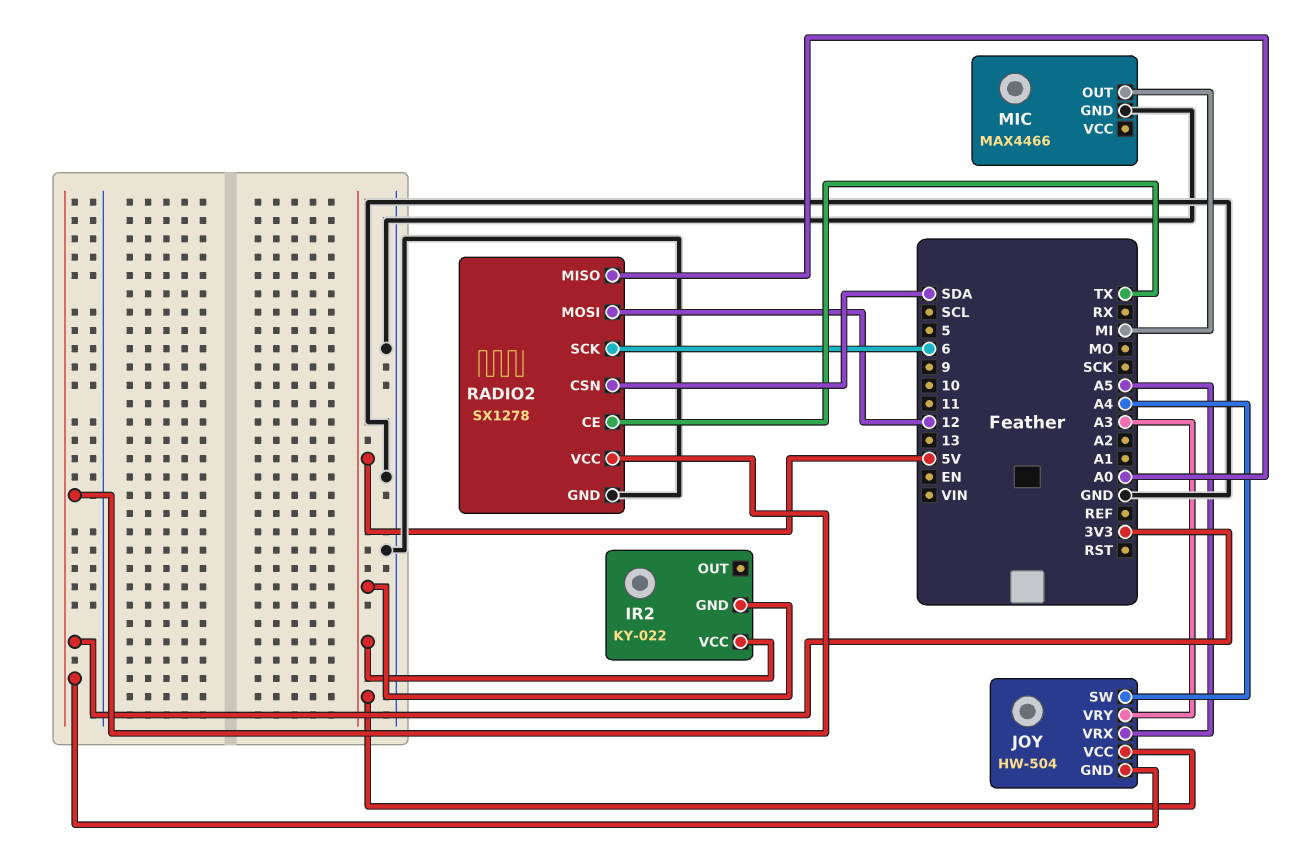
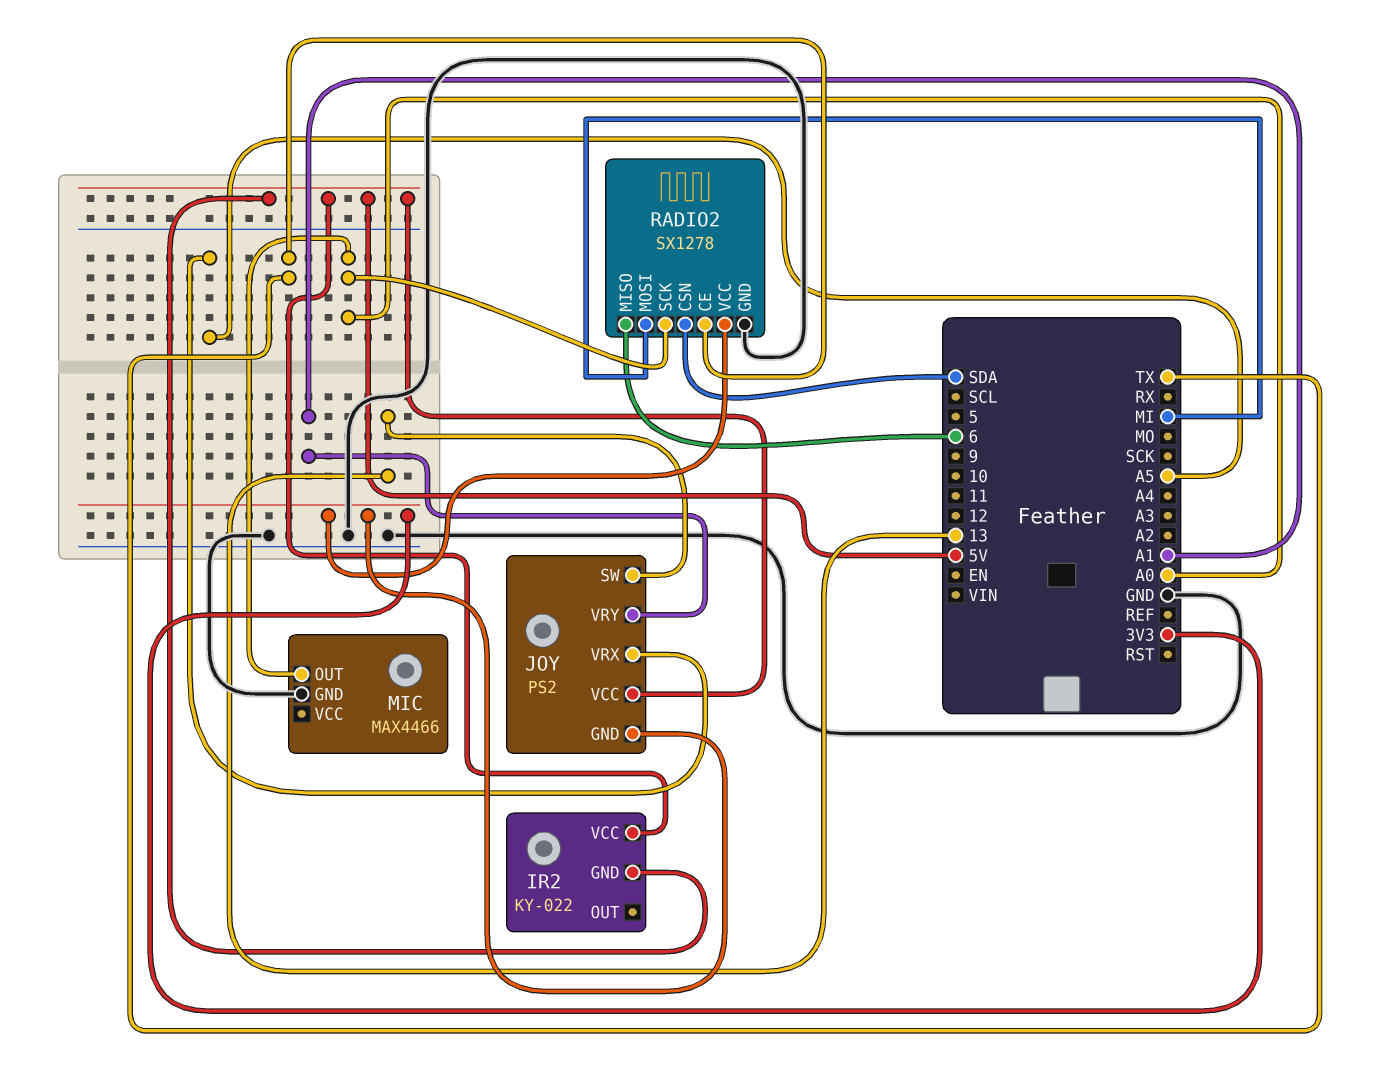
JOY: HW-504 -> PS2
JOY pin SW: A4 -> 13
JOY pin VRY: A3 -> A1
MIC pin OUT: MI -> A0
RADIO2 pin MISO: A0 -> 6
RADIO2 pin MOSI: 12 -> MI
RADIO2 pin SCK: 6 -> A0

